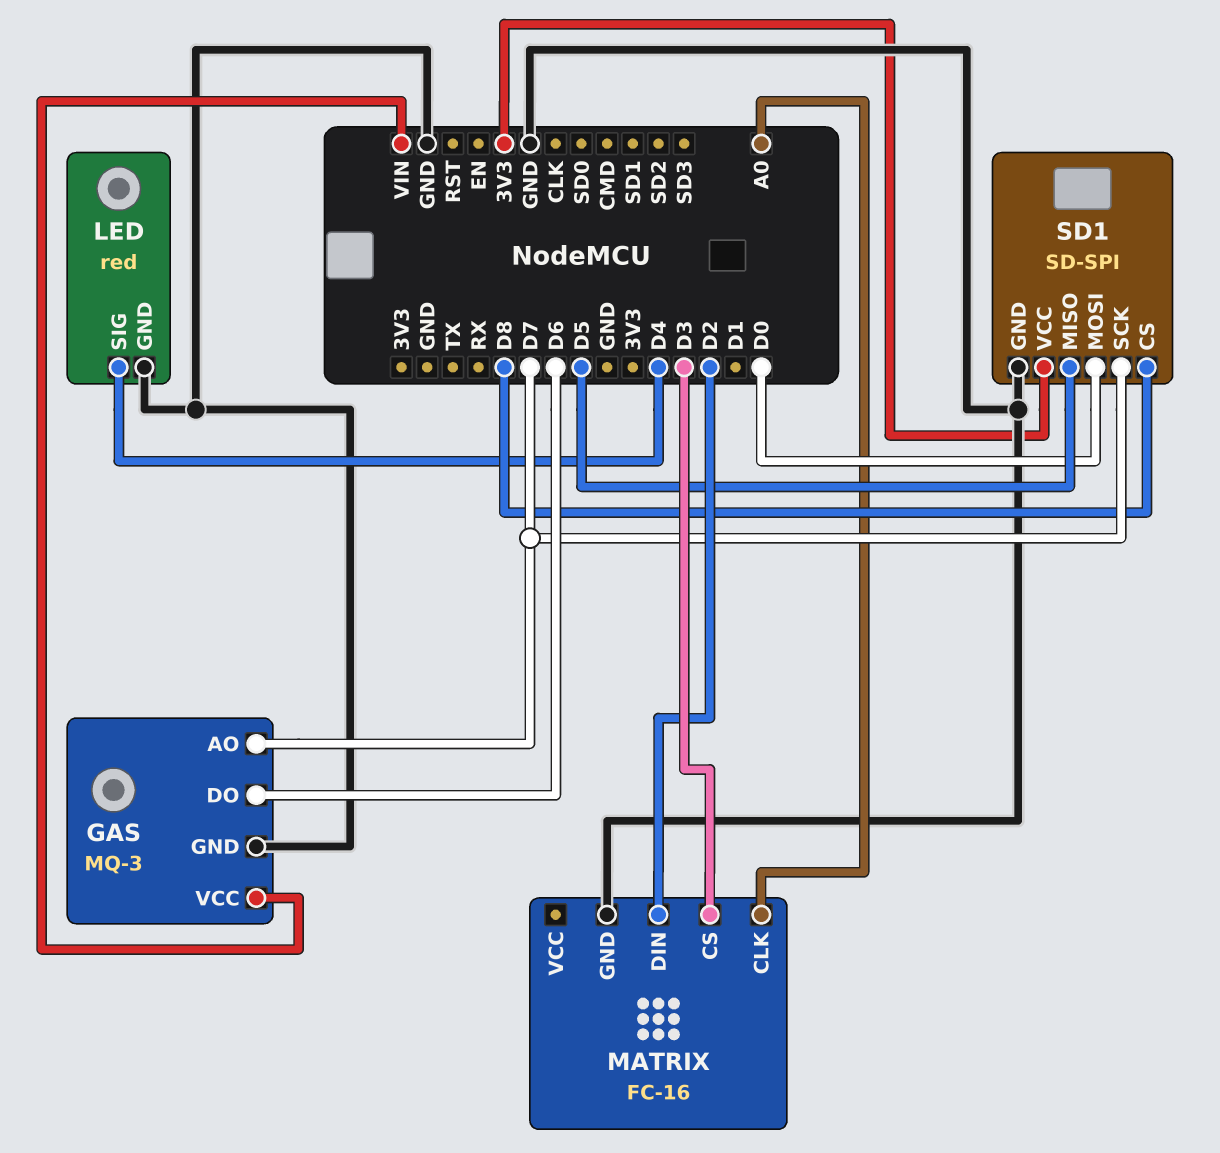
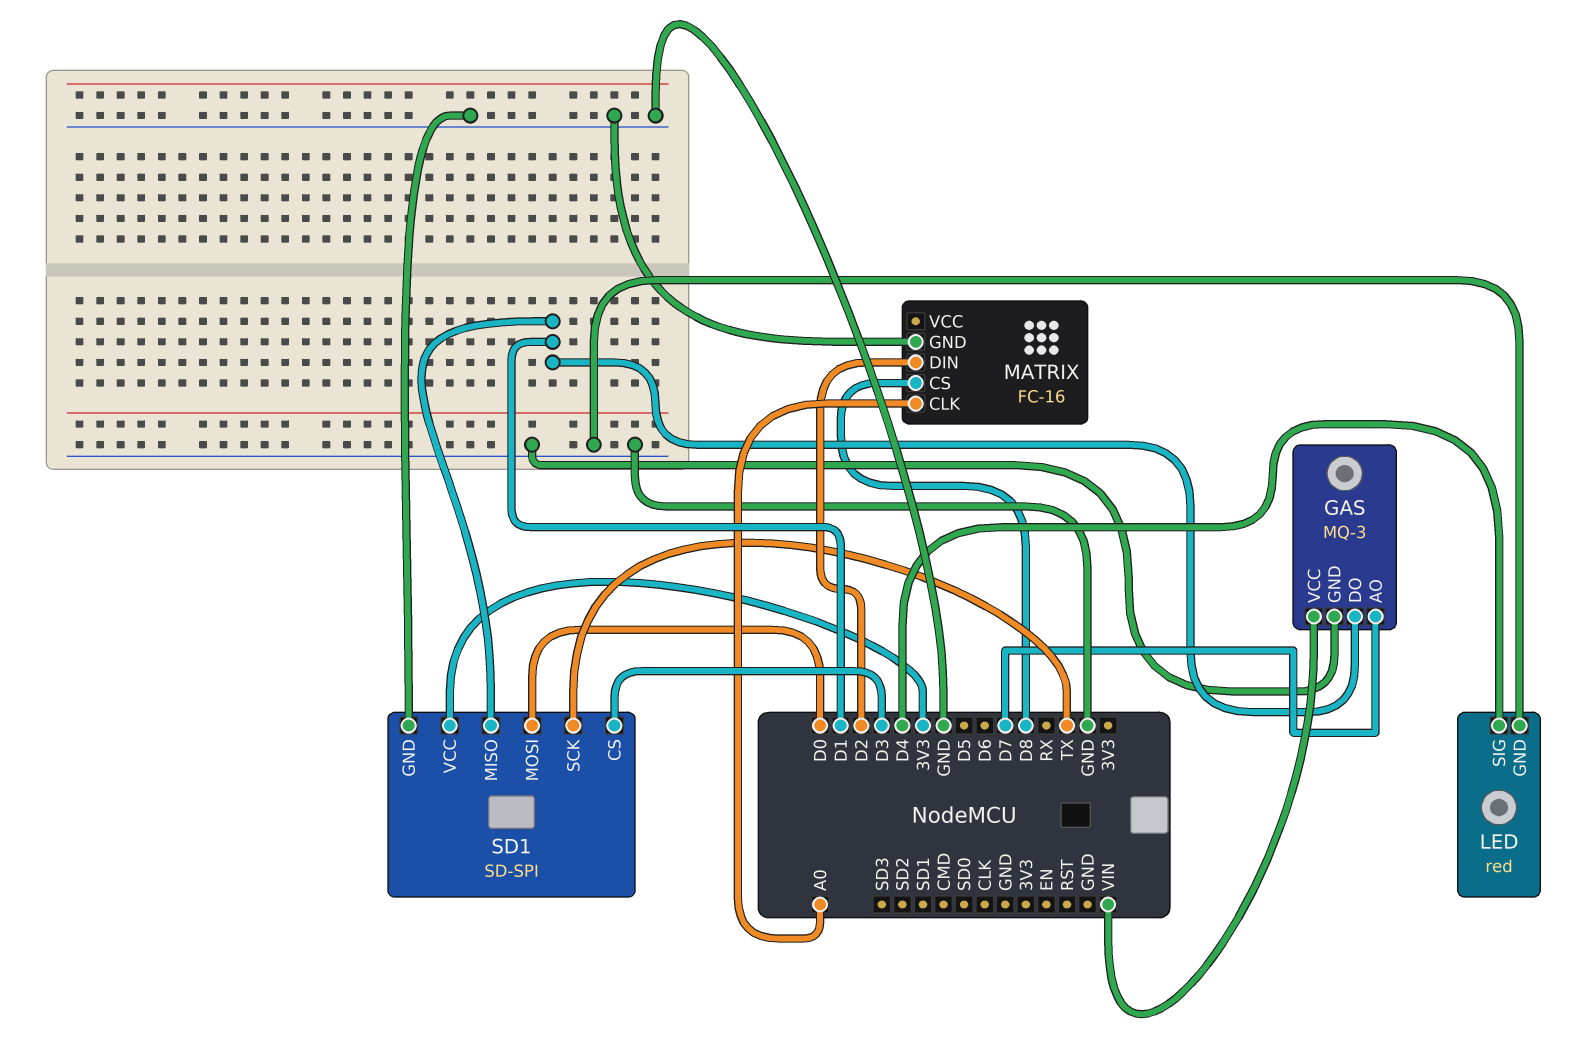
GAS pin DO: D6 -> D1
MATRIX pin CS: D3 -> D8
SD1 pin CS: D8 -> D3
SD1 pin MISO: D5 -> D1
SD1 pin SCK: D7 -> TX

